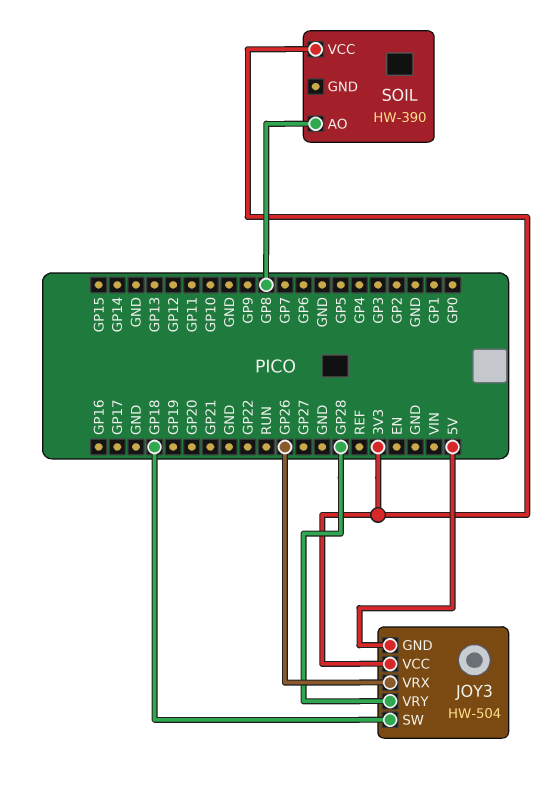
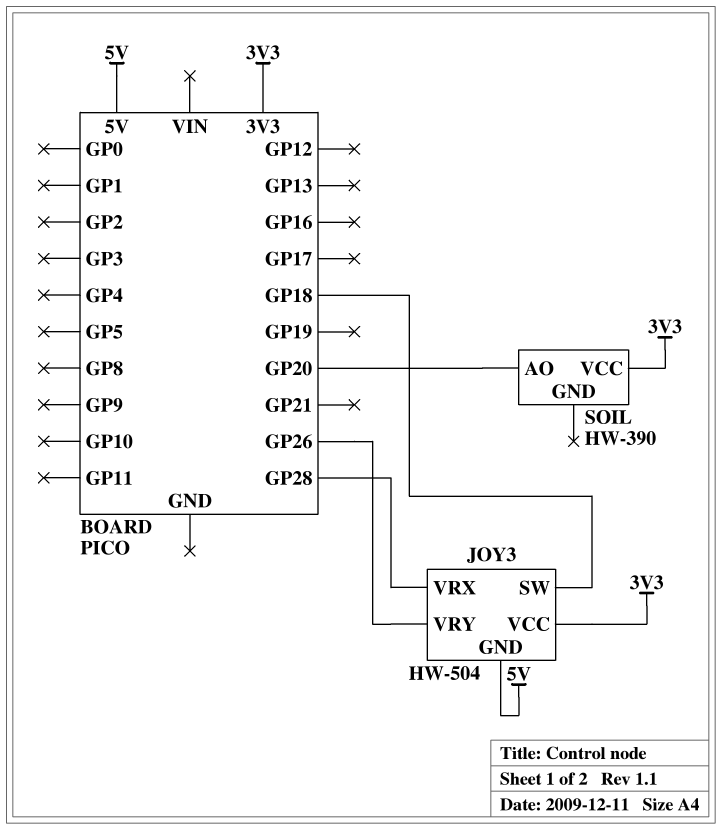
JOY3 pin VRX: GP26 -> GP28
JOY3 pin VRY: GP28 -> GP26
SOIL pin AO: GP8 -> GP20

